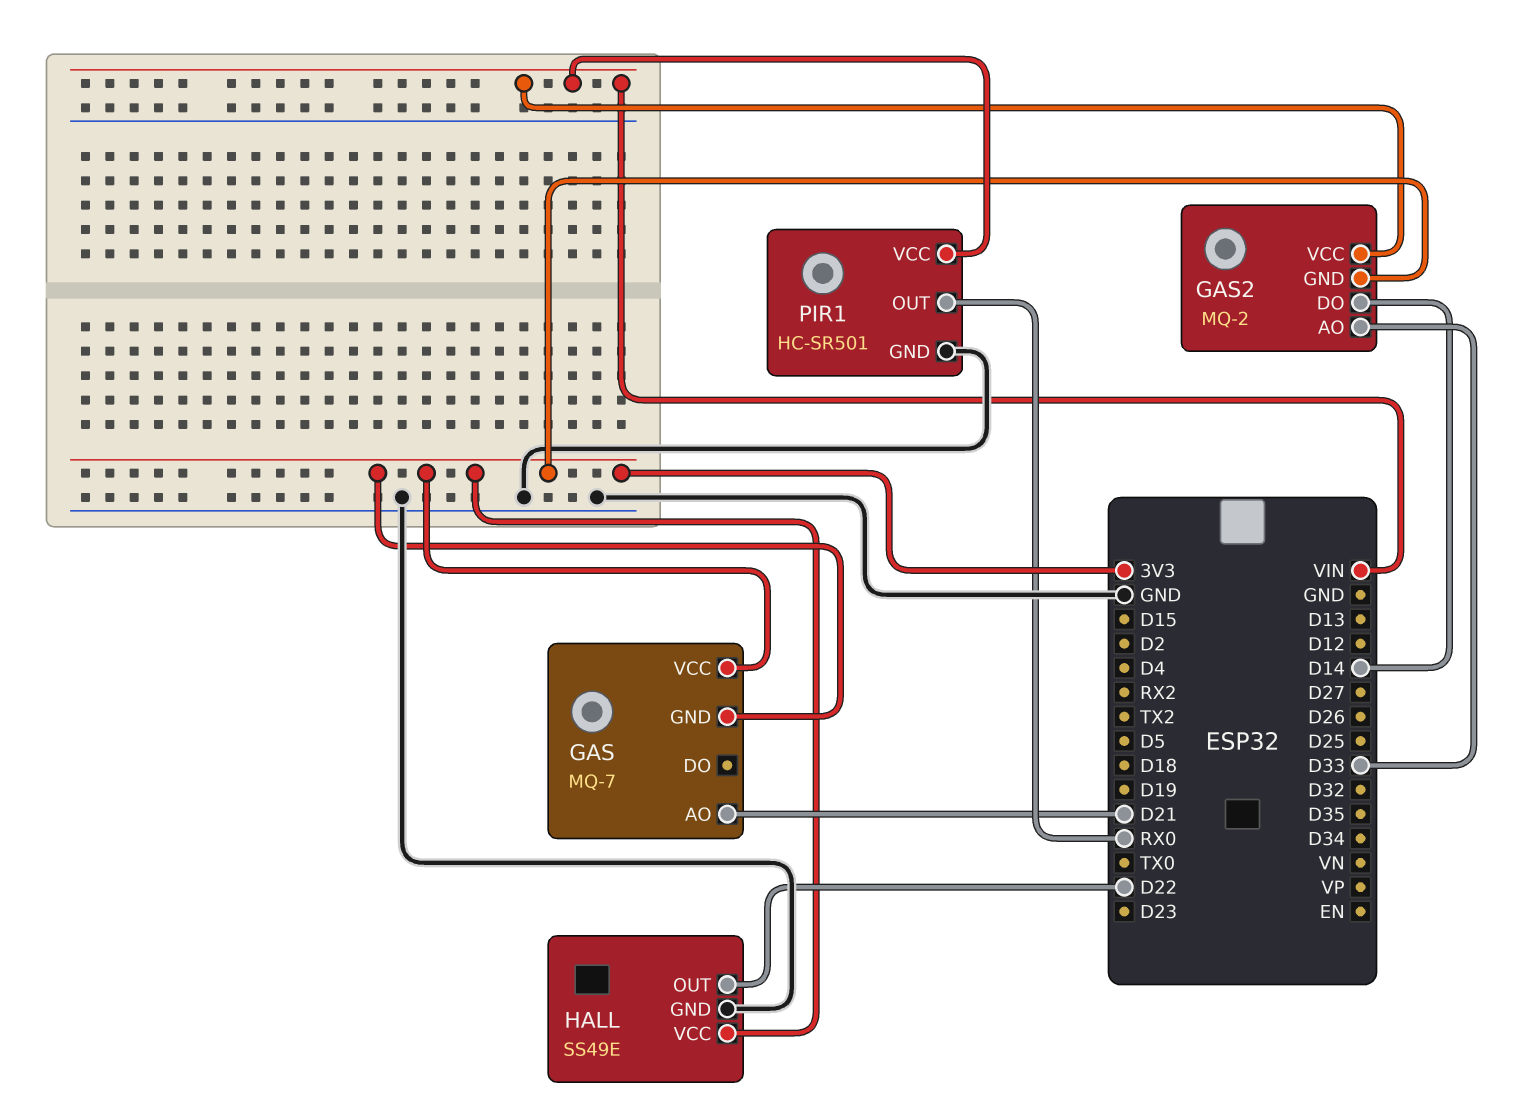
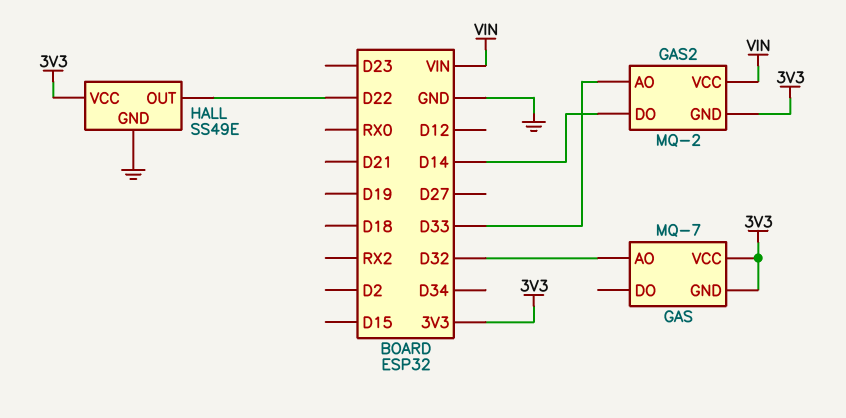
GAS pin AO: D21 -> D32
PIR1: HC-SR501 -> none
PIR1 pin GND: GND -> none
PIR1 pin OUT: RX0 -> none
PIR1 pin VCC: VIN -> none

